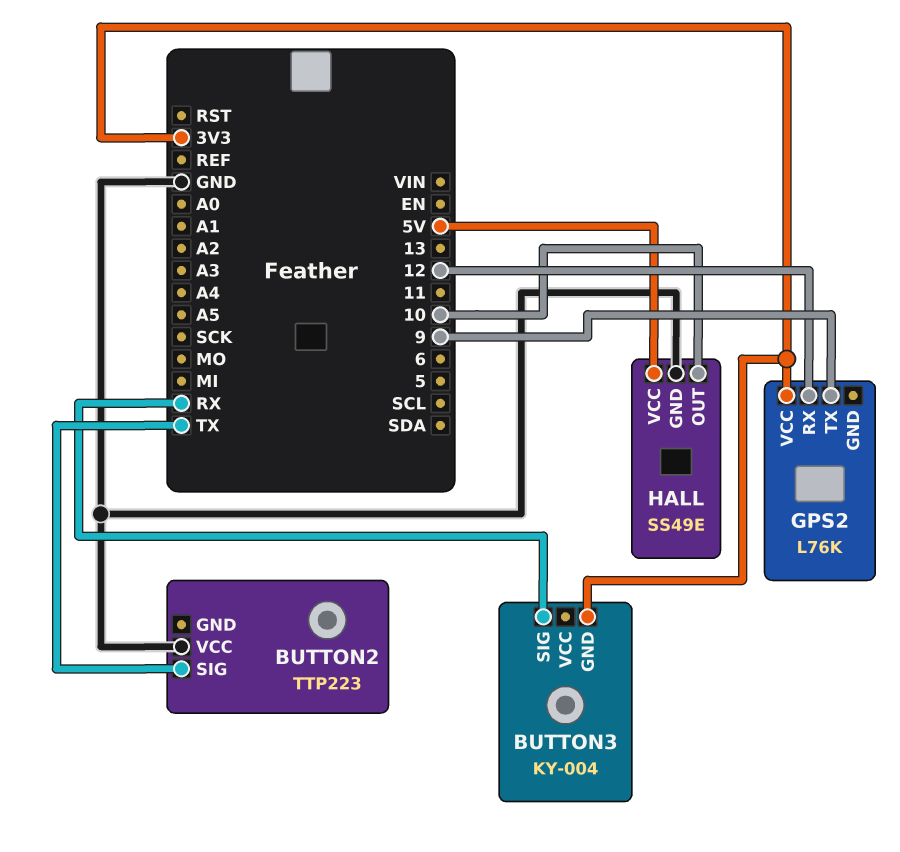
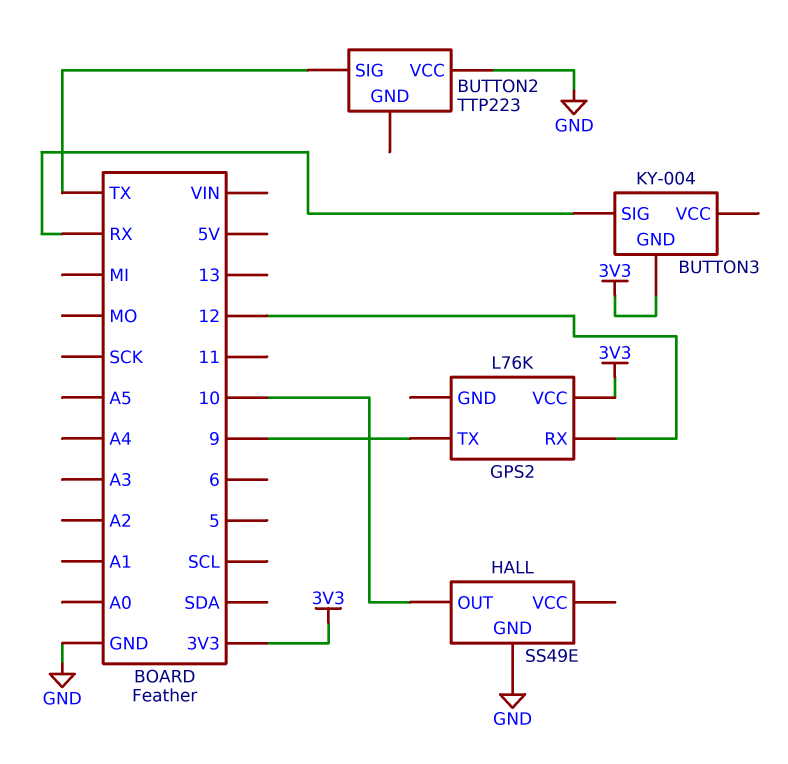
HALL pin VCC: 5V -> none

